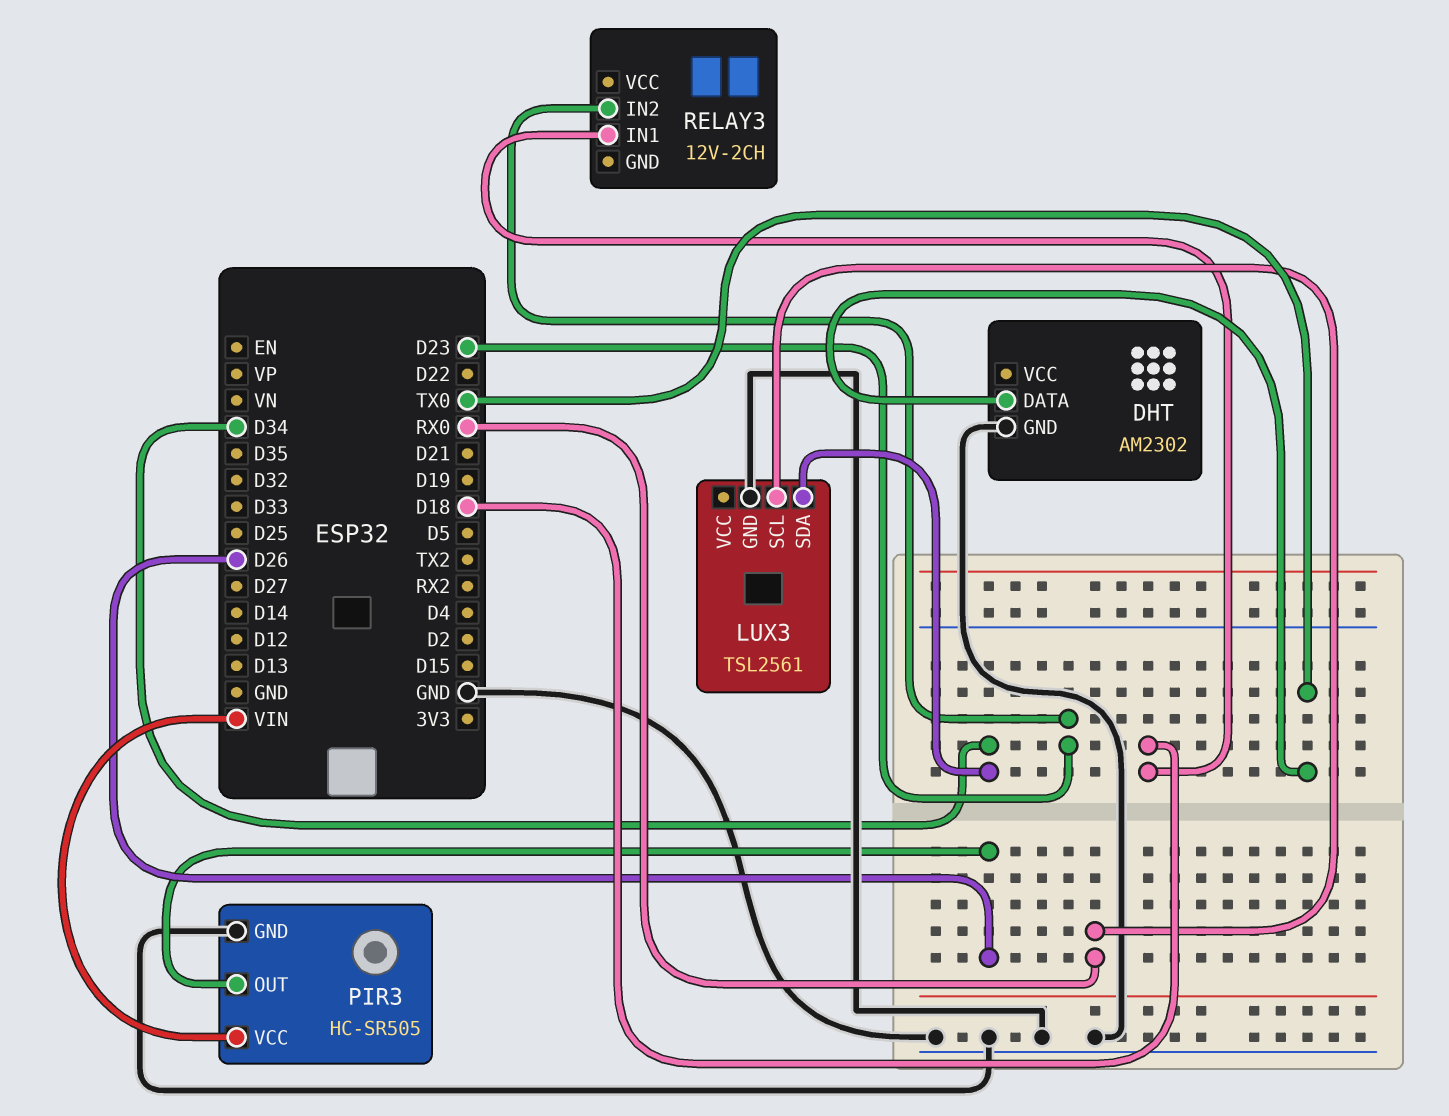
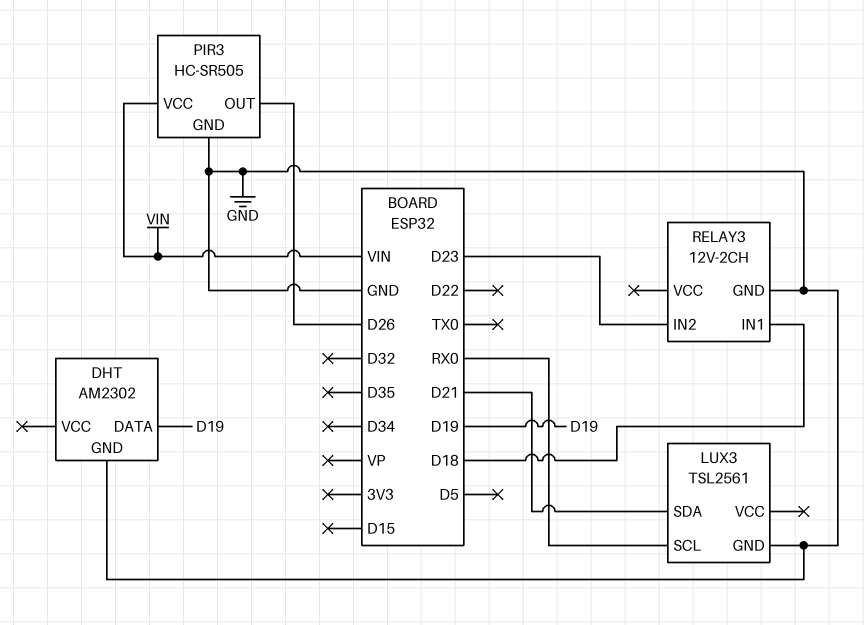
DHT pin DATA: TX0 -> D19
LUX3 pin SDA: D34 -> D21
RELAY3 pin GND: none -> GND

